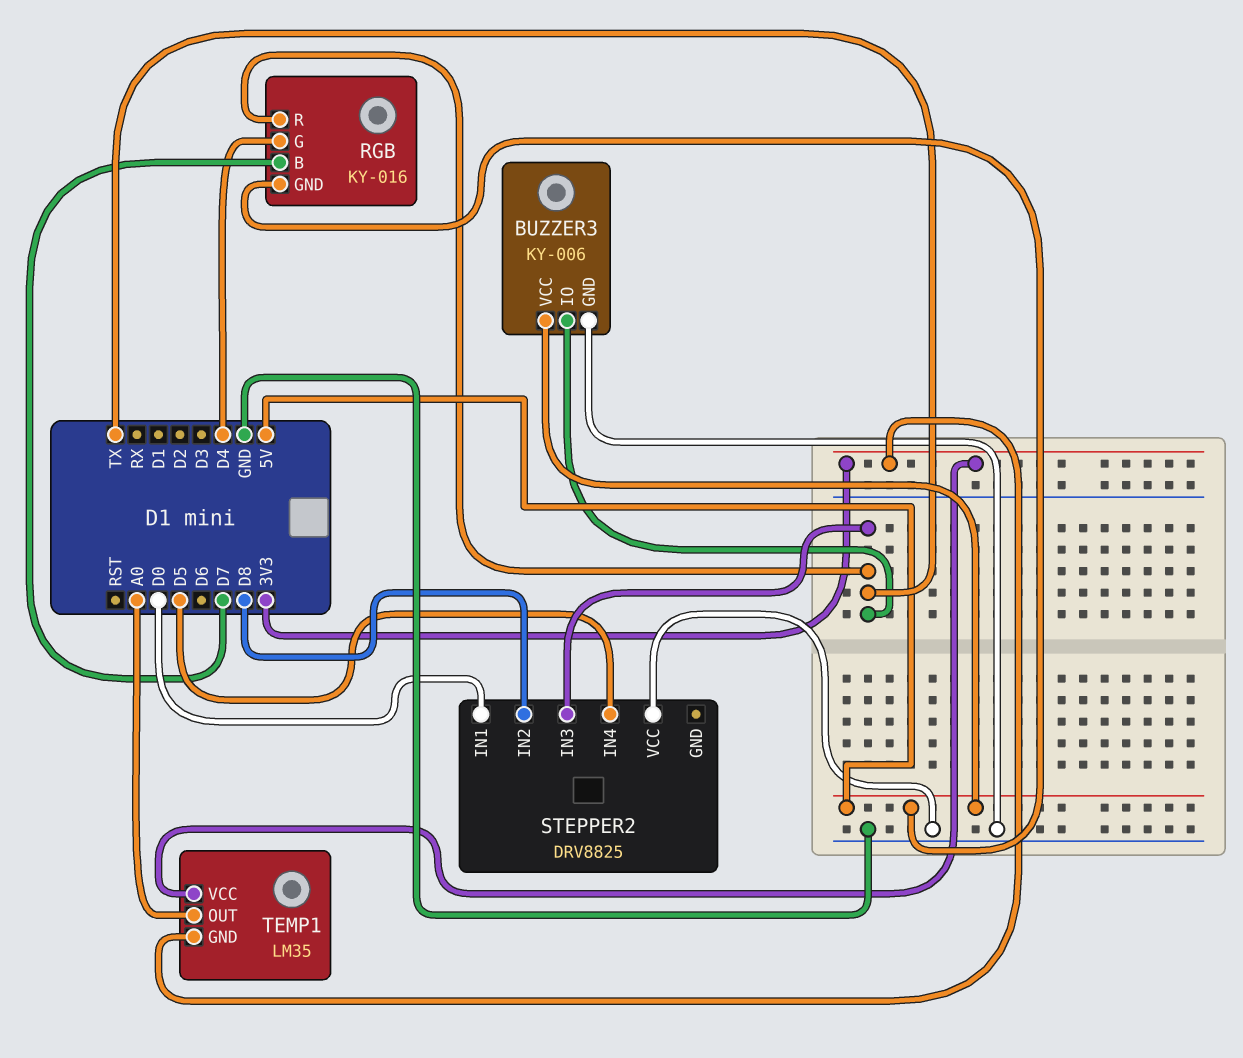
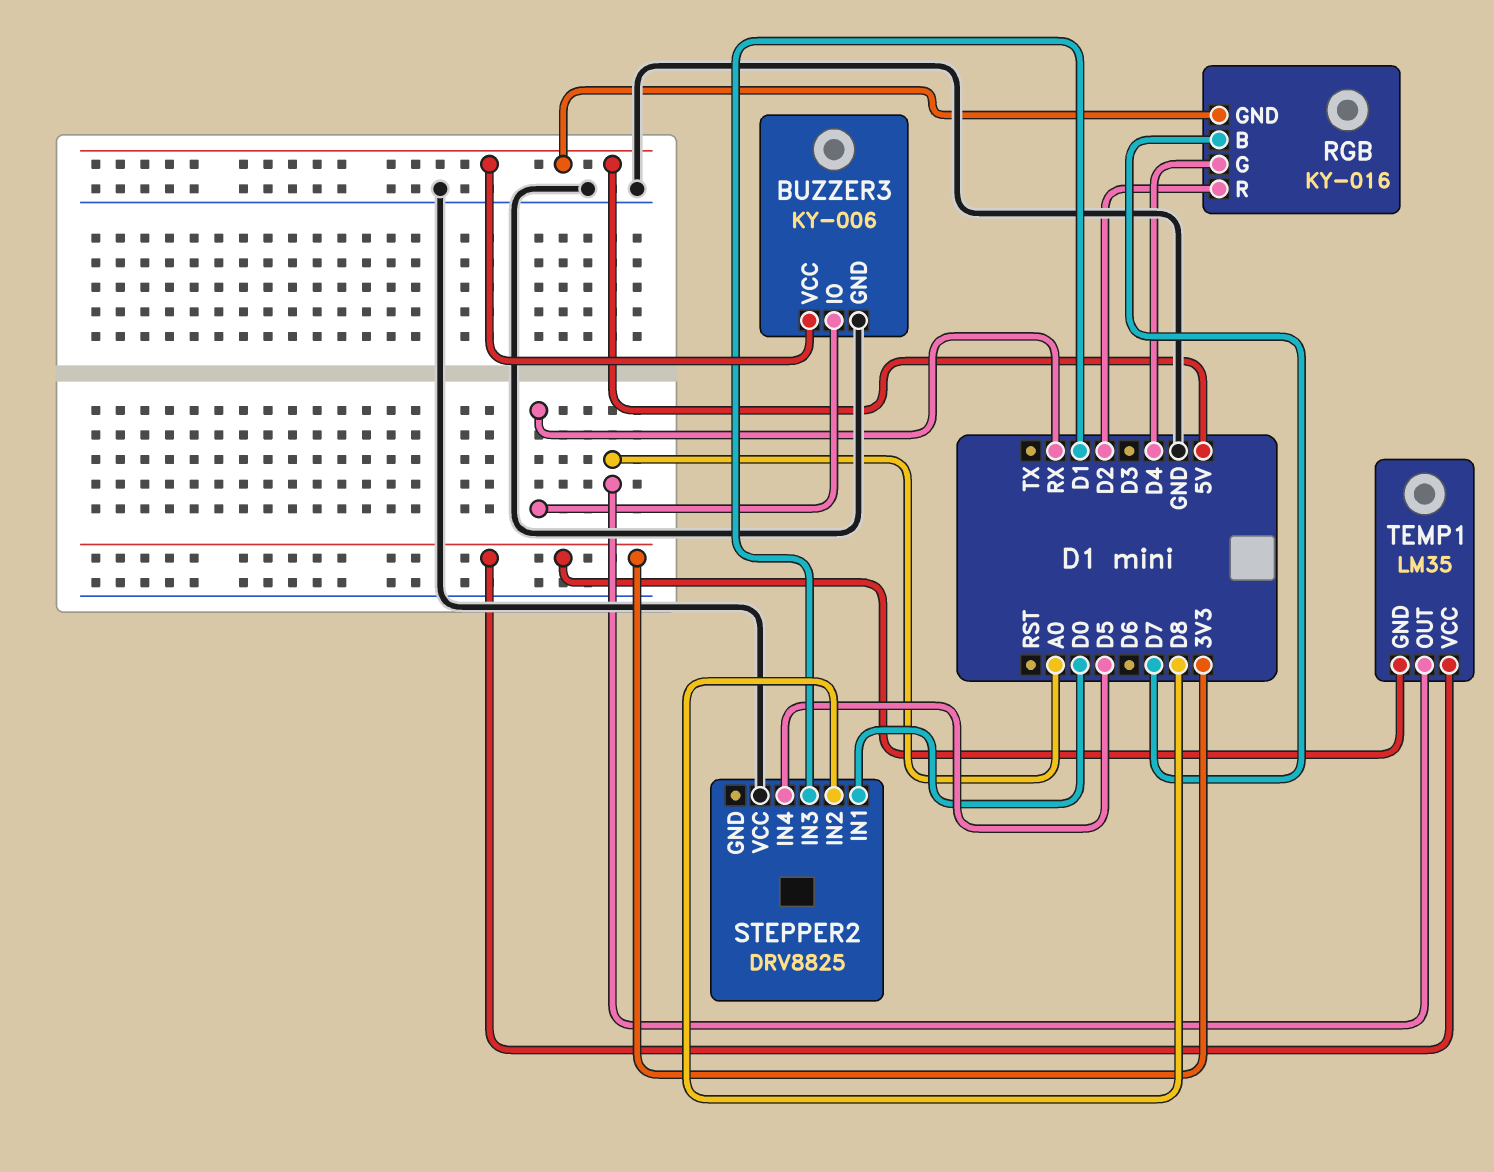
BUZZER3 pin IO: TX -> RX
RGB pin R: TX -> D2
STEPPER2 pin IN3: TX -> D1

